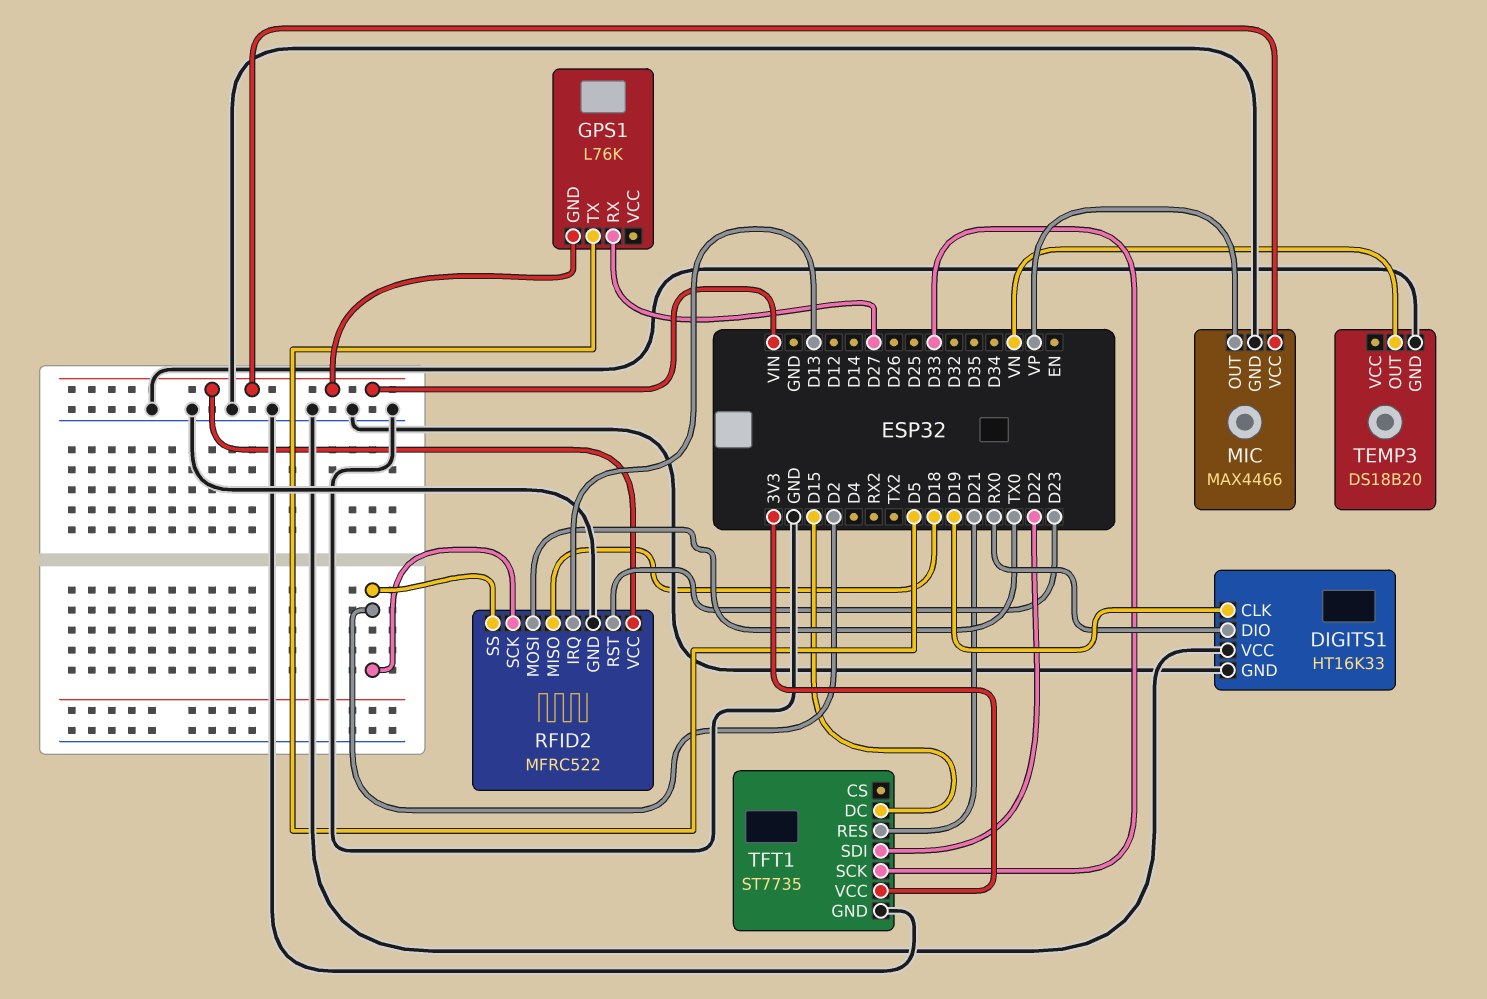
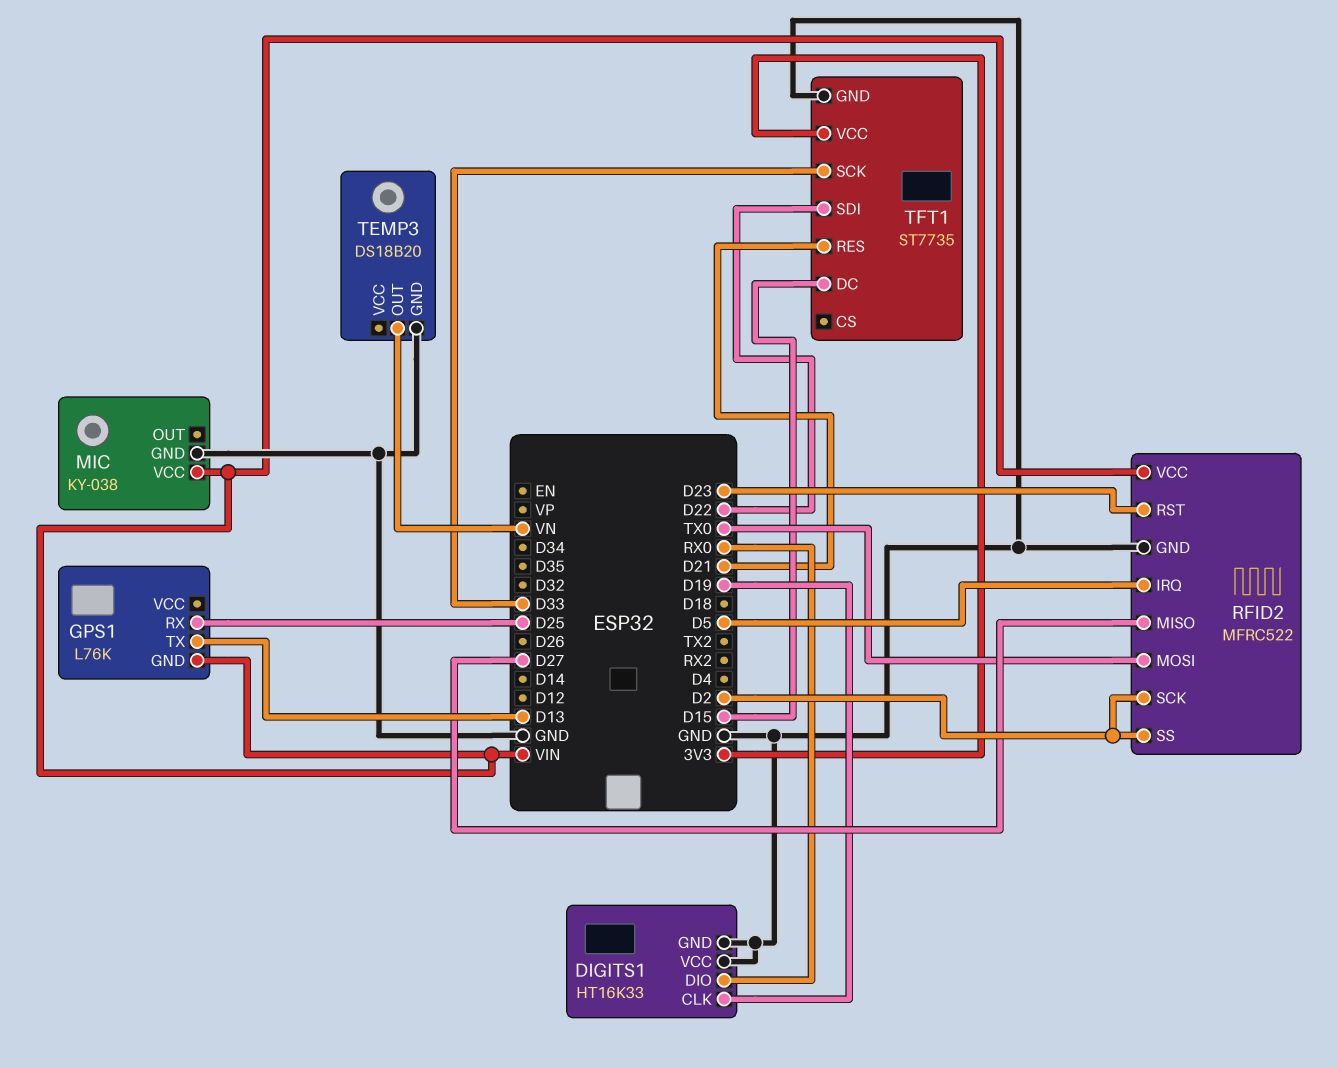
GPS1 pin RX: D27 -> D25
GPS1 pin TX: D5 -> D13
MIC: MAX4466 -> KY-038
MIC pin OUT: VP -> none
RFID2 pin IRQ: D13 -> D5
RFID2 pin MISO: D18 -> D27

